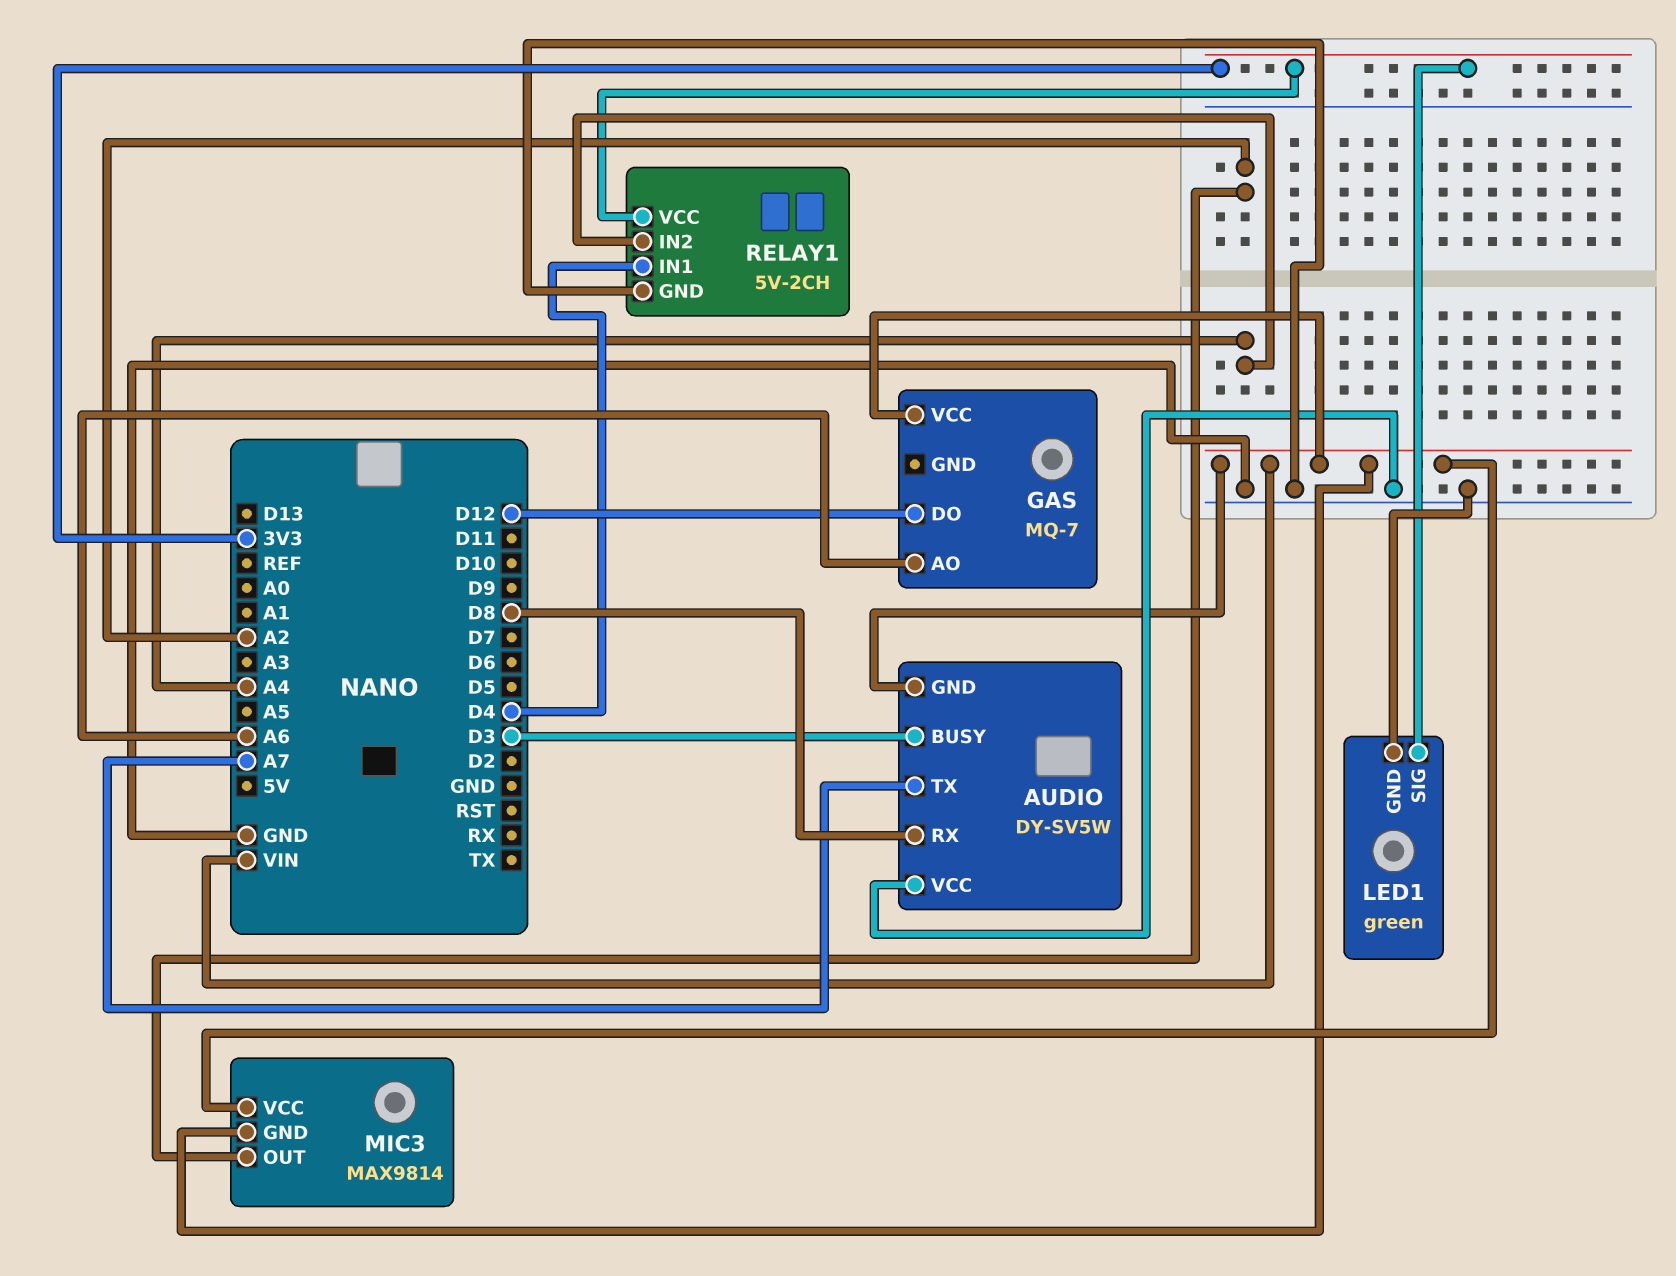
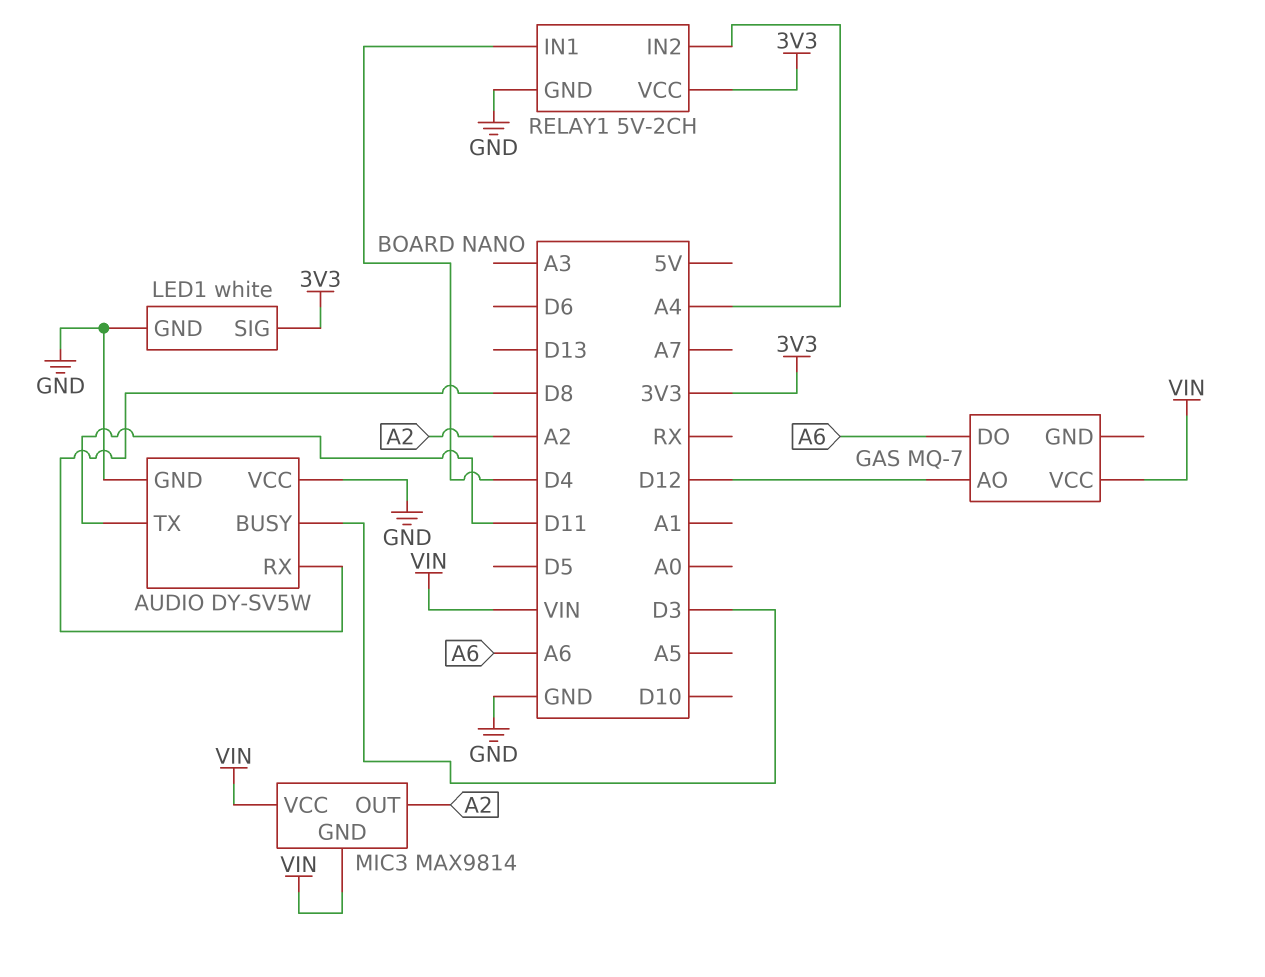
AUDIO pin GND: VIN -> GND
AUDIO pin TX: A7 -> D11
GAS pin AO: A6 -> D12
GAS pin DO: D12 -> A6
LED1: green -> white

